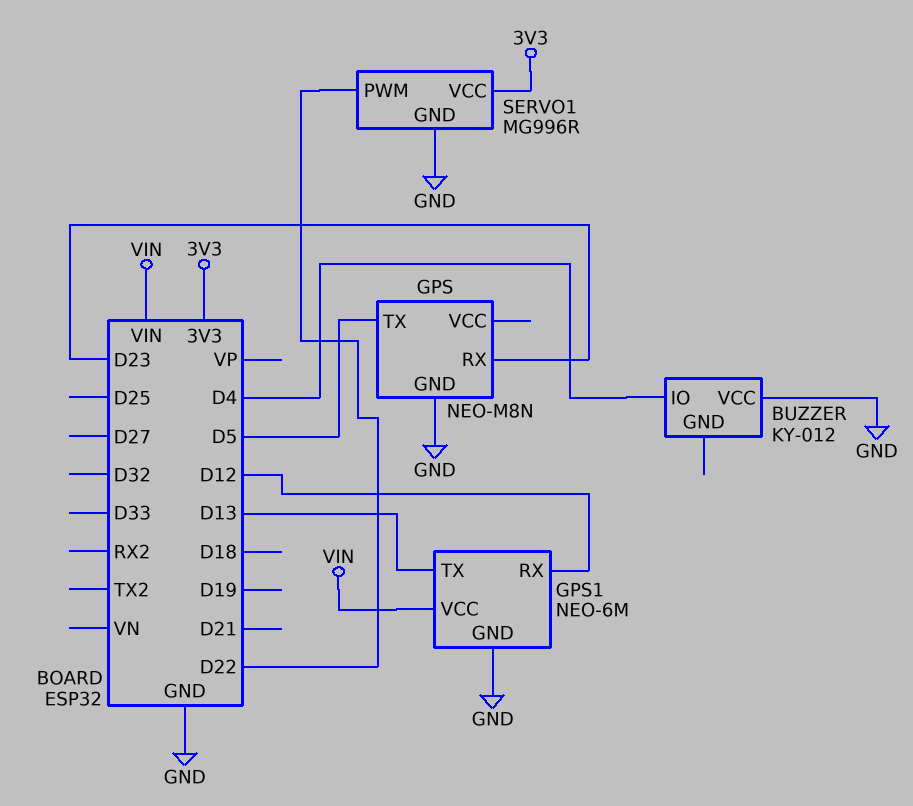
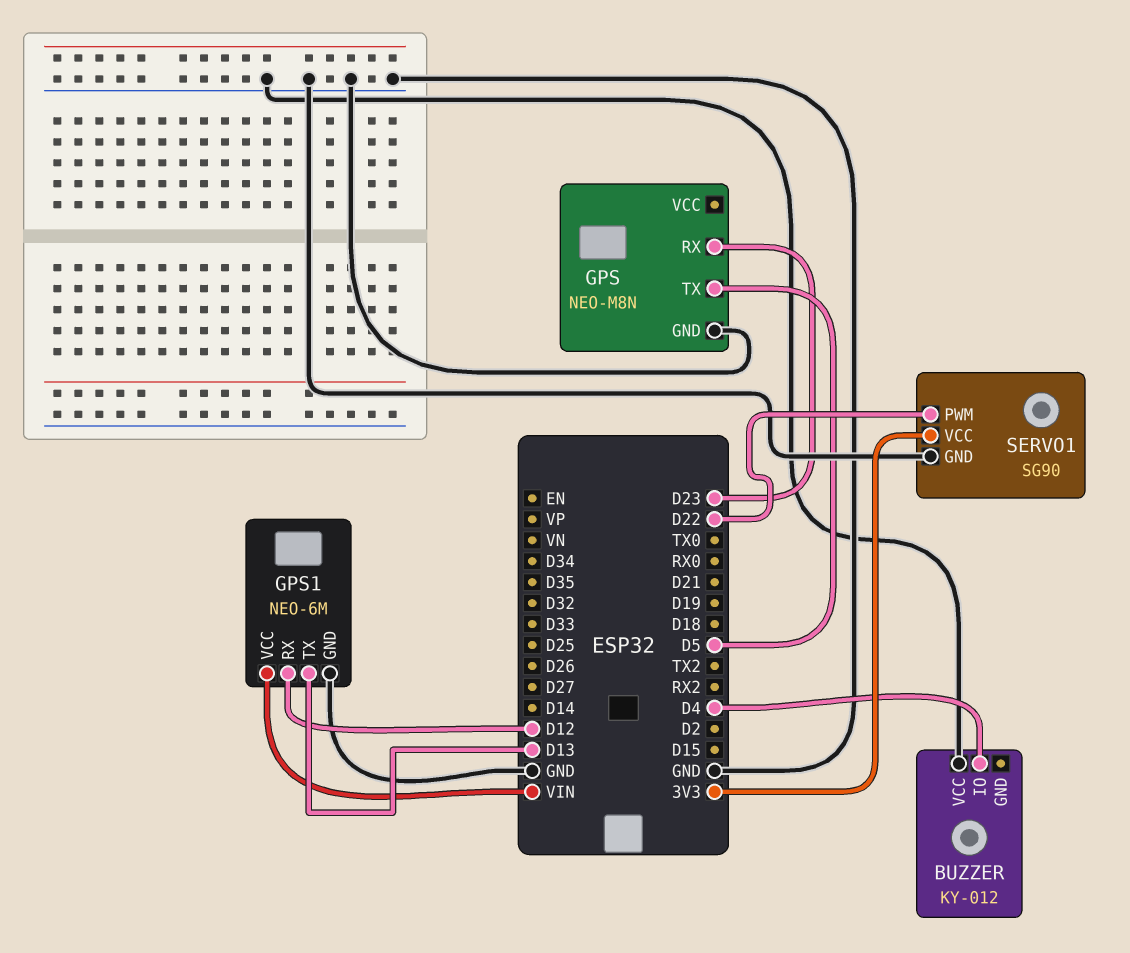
SERVO1: MG996R -> SG90

